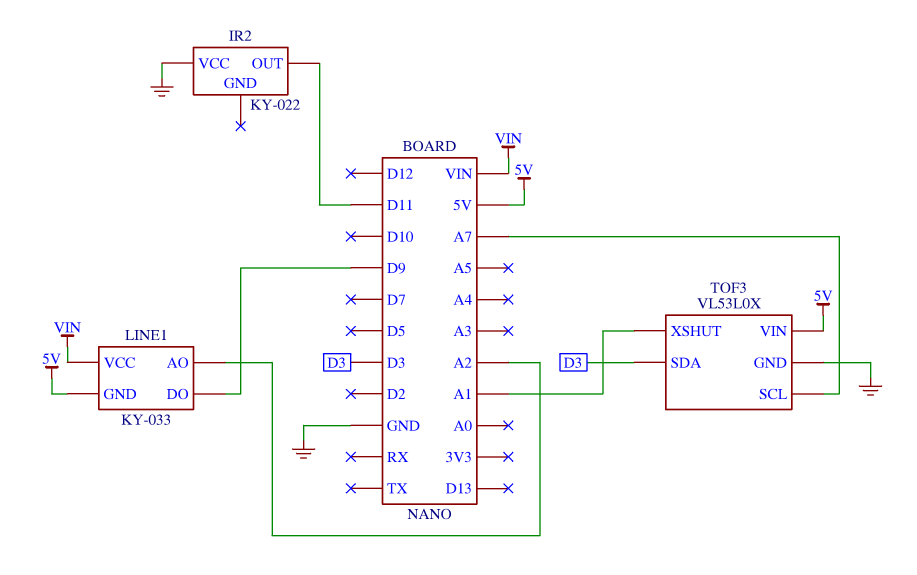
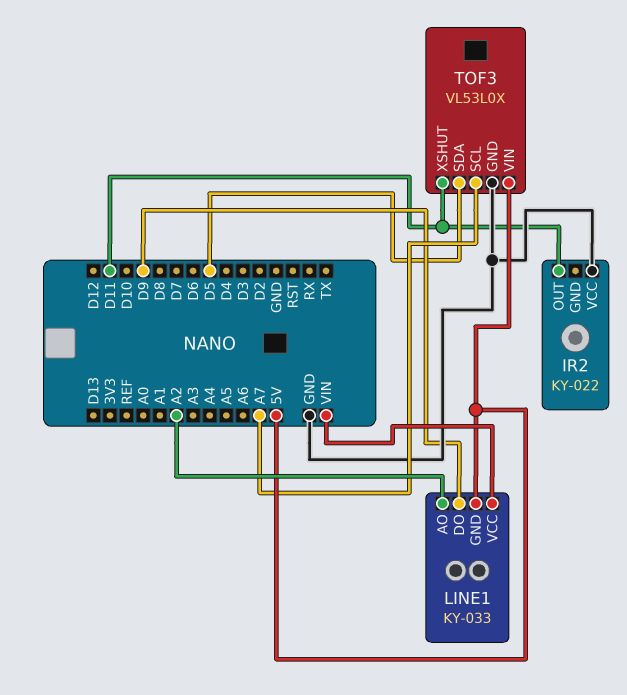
TOF3 pin SDA: D3 -> D5
TOF3 pin XSHUT: A1 -> D11

